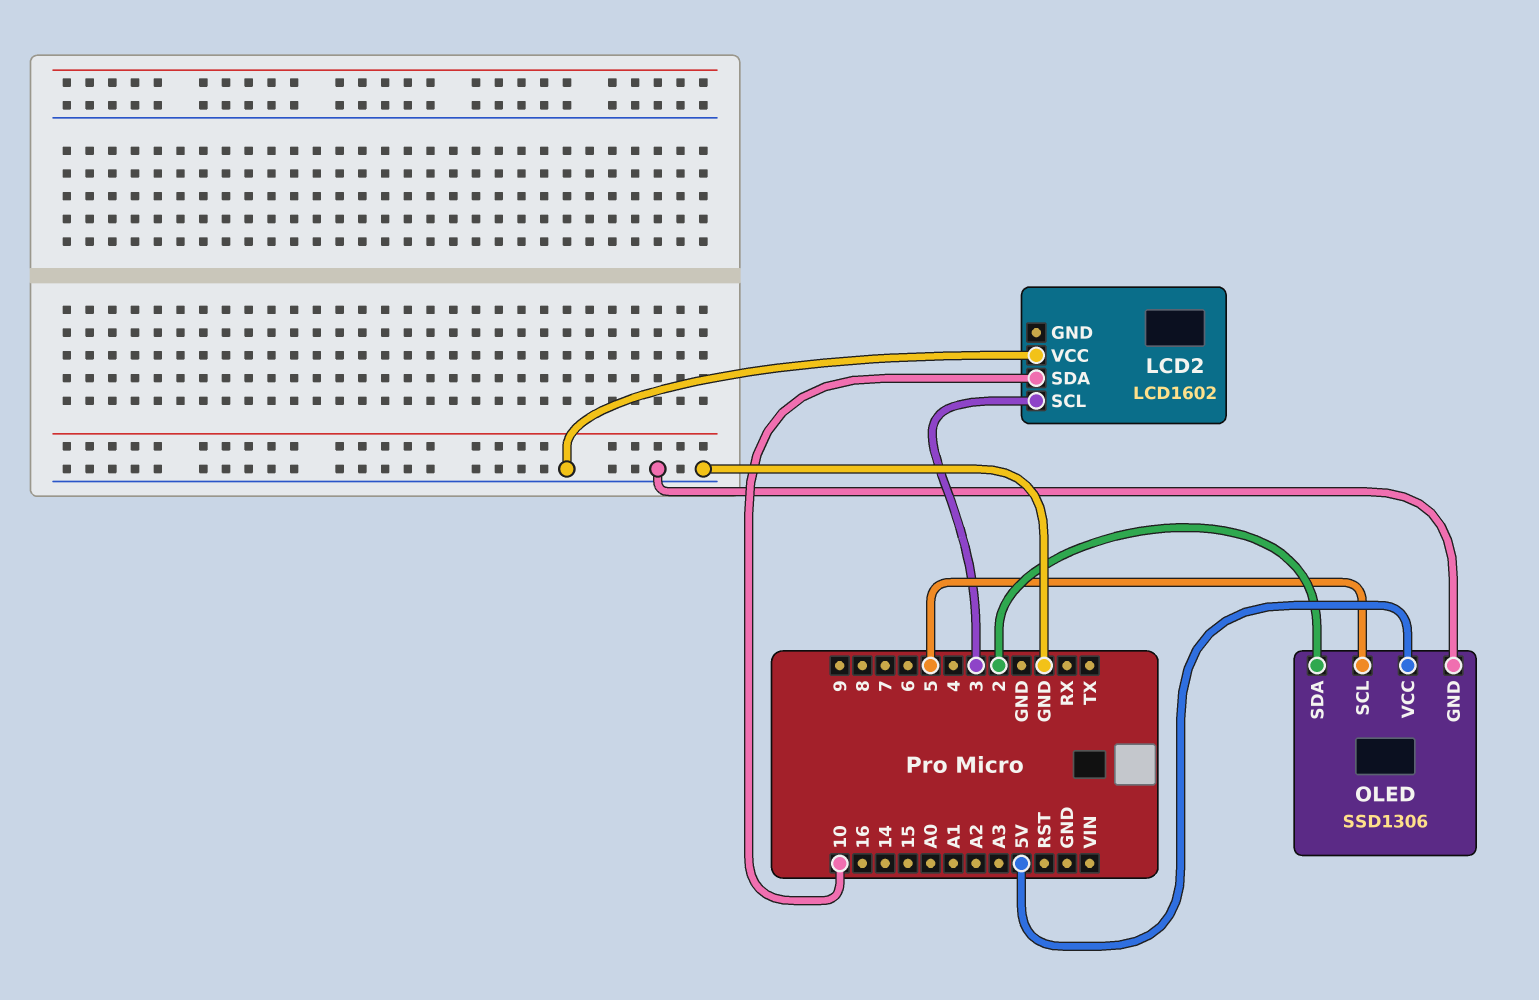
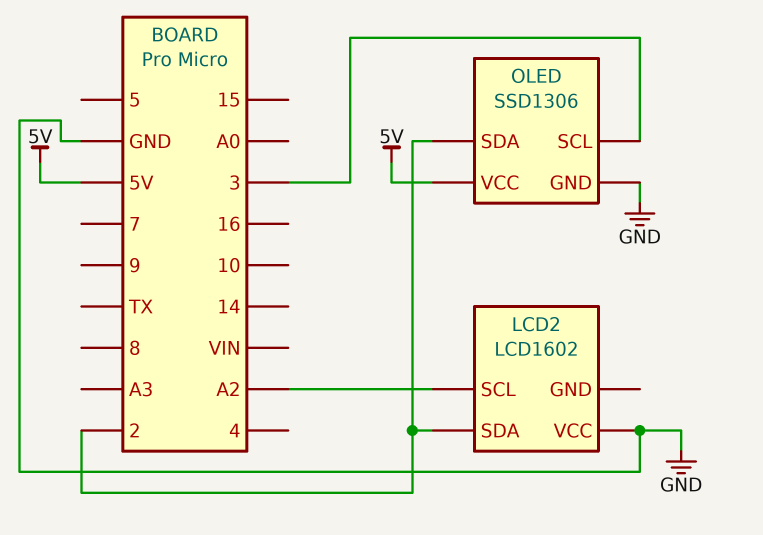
LCD2 pin SCL: 3 -> A2
LCD2 pin SDA: 10 -> 2
OLED pin SCL: 5 -> 3

